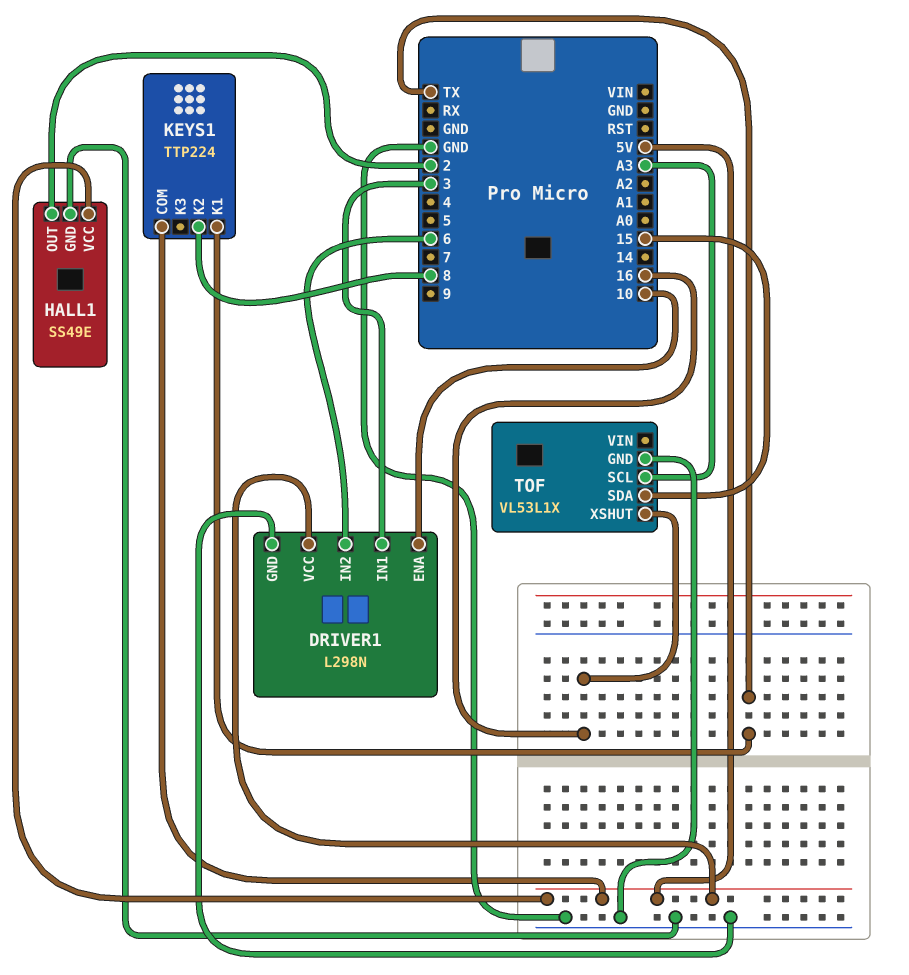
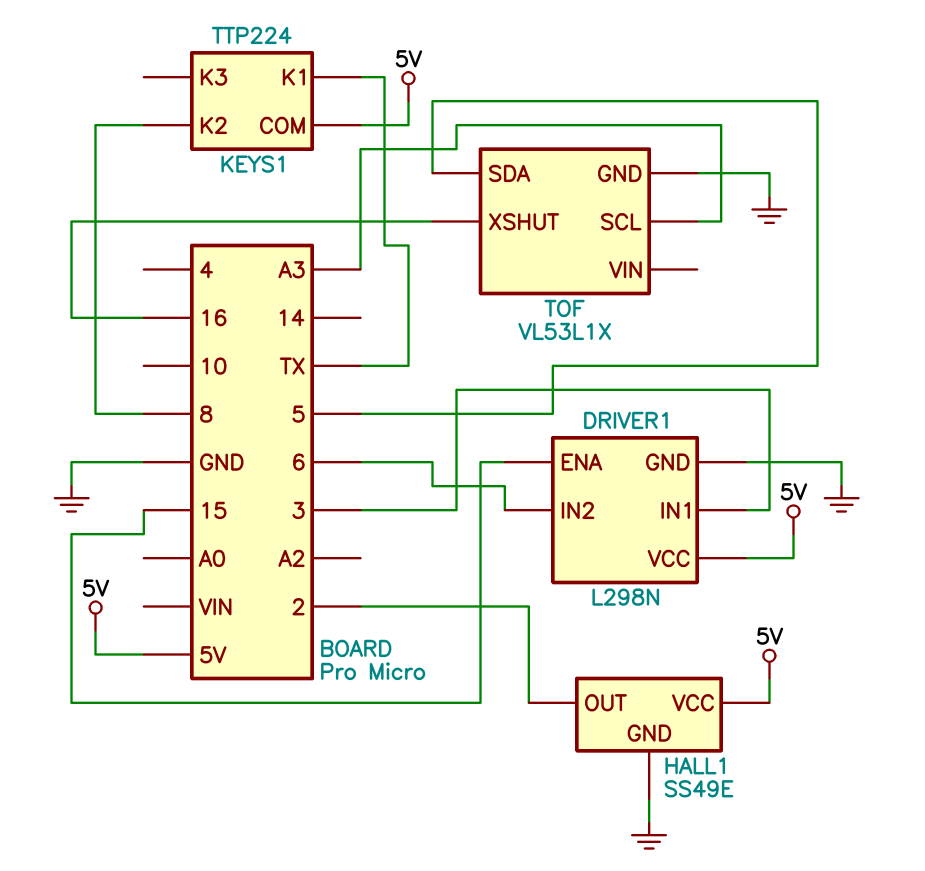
DRIVER1 pin ENA: 10 -> 15
TOF pin SDA: 15 -> 5

